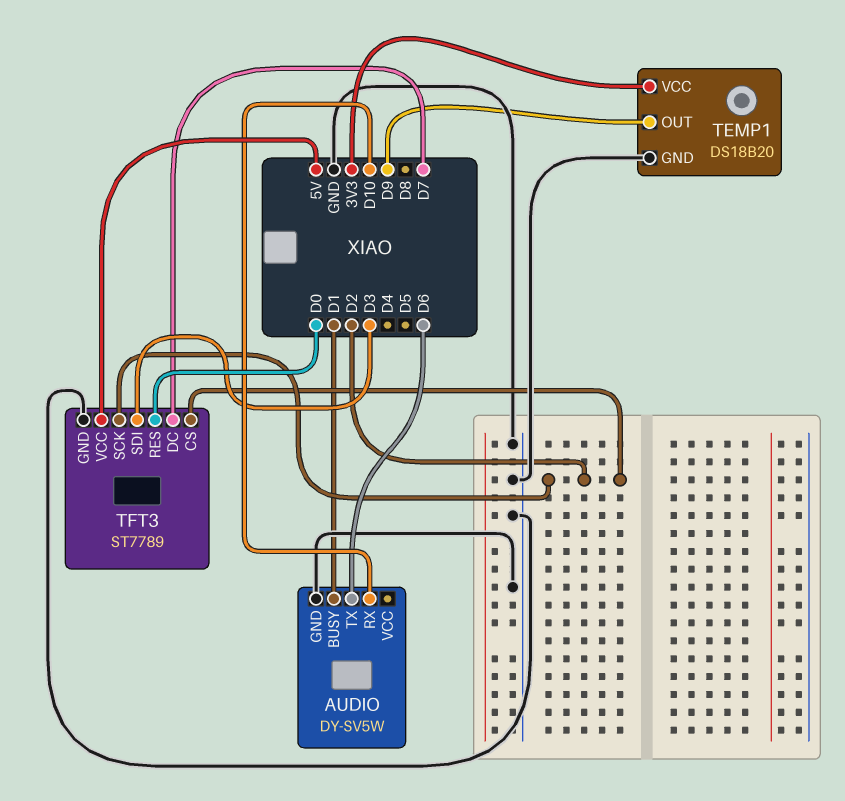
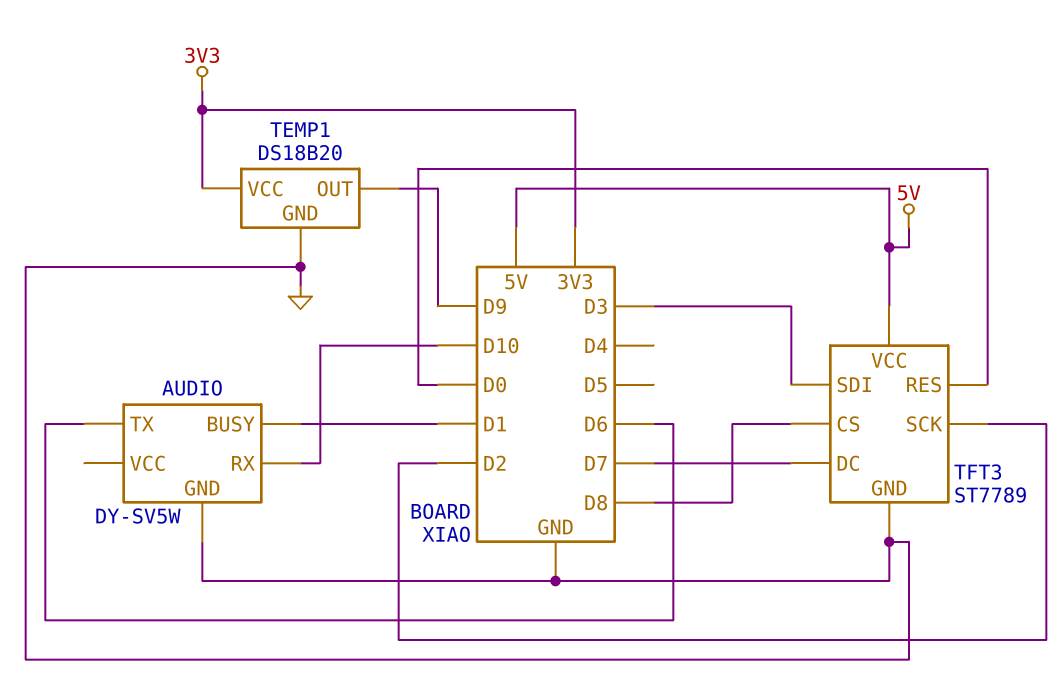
TFT3 pin CS: D2 -> D8

